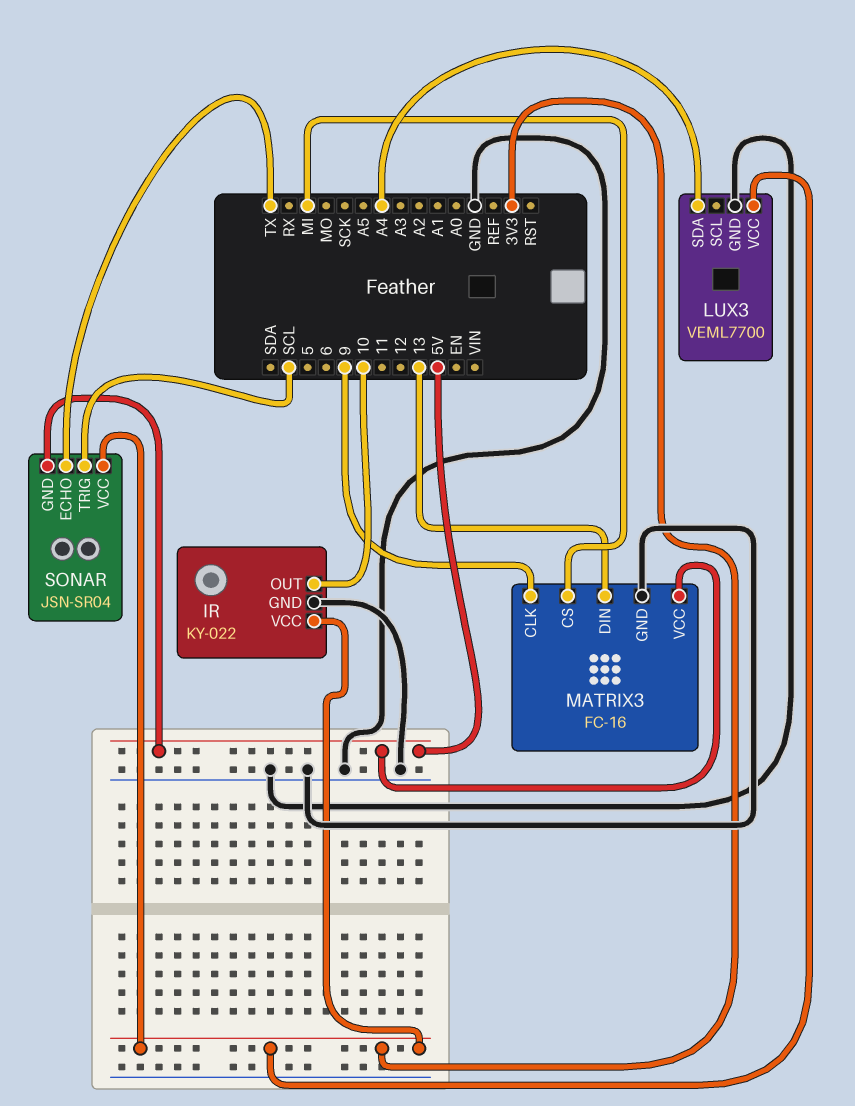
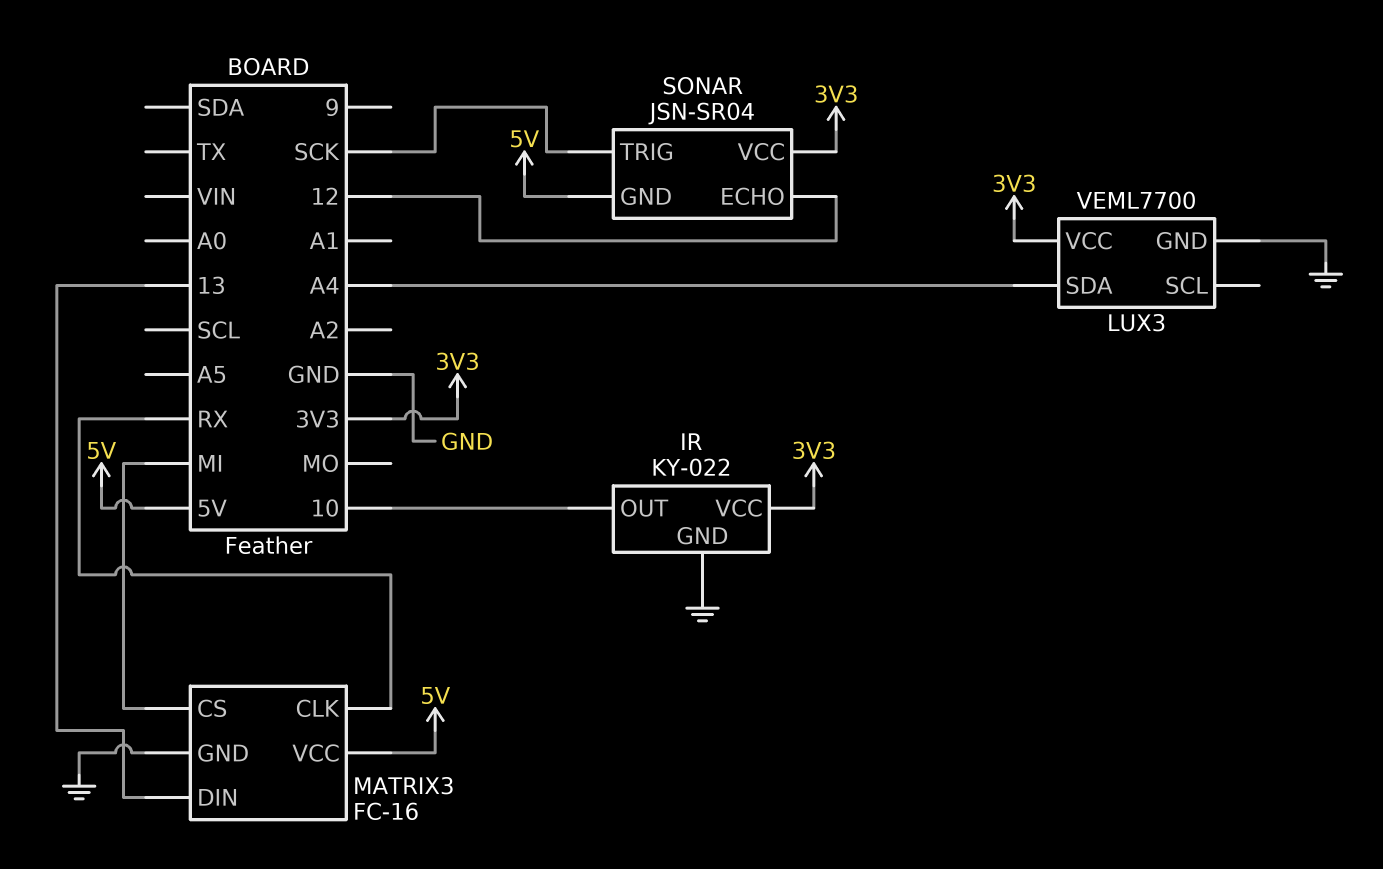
MATRIX3 pin CLK: 9 -> RX
SONAR pin ECHO: TX -> 12
SONAR pin TRIG: SCL -> SCK

